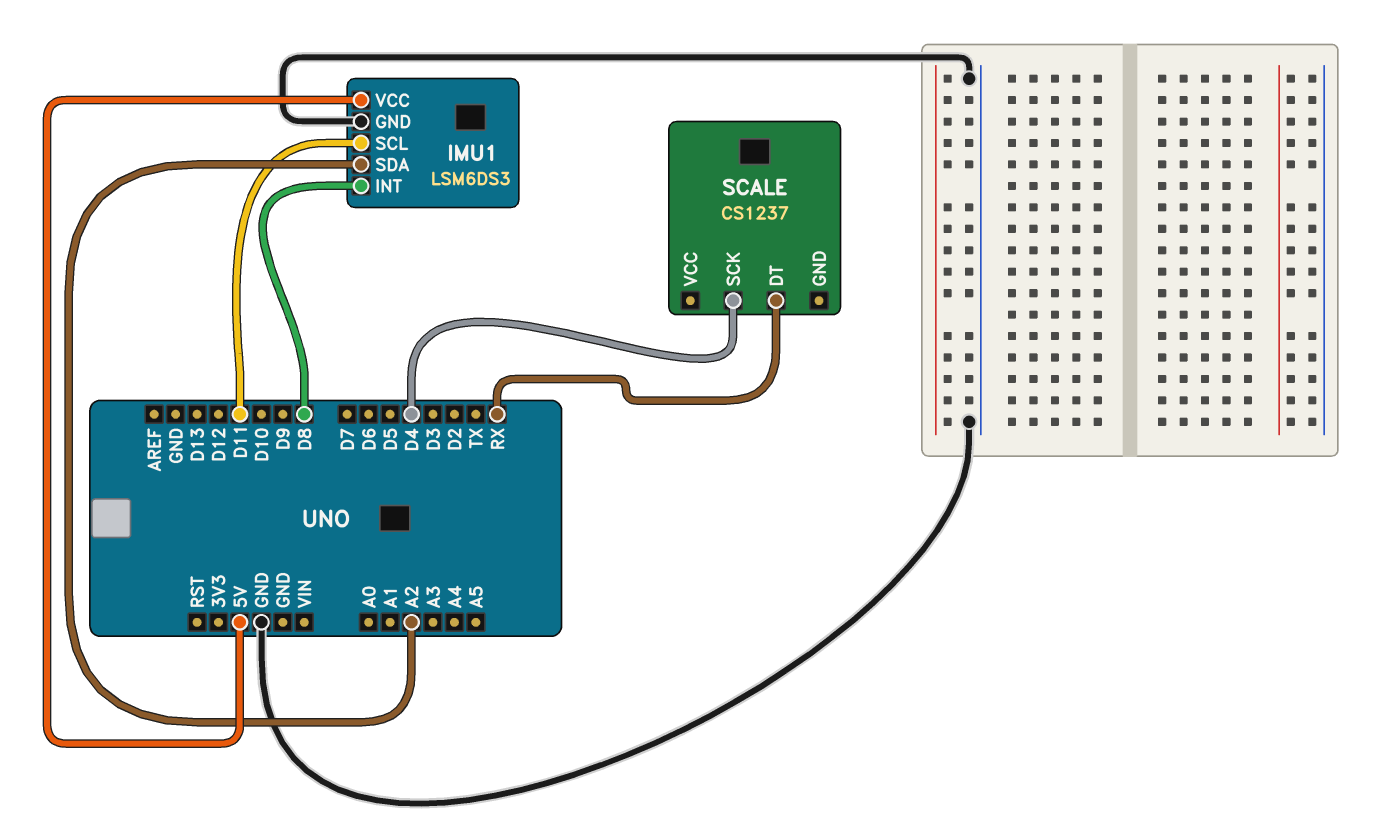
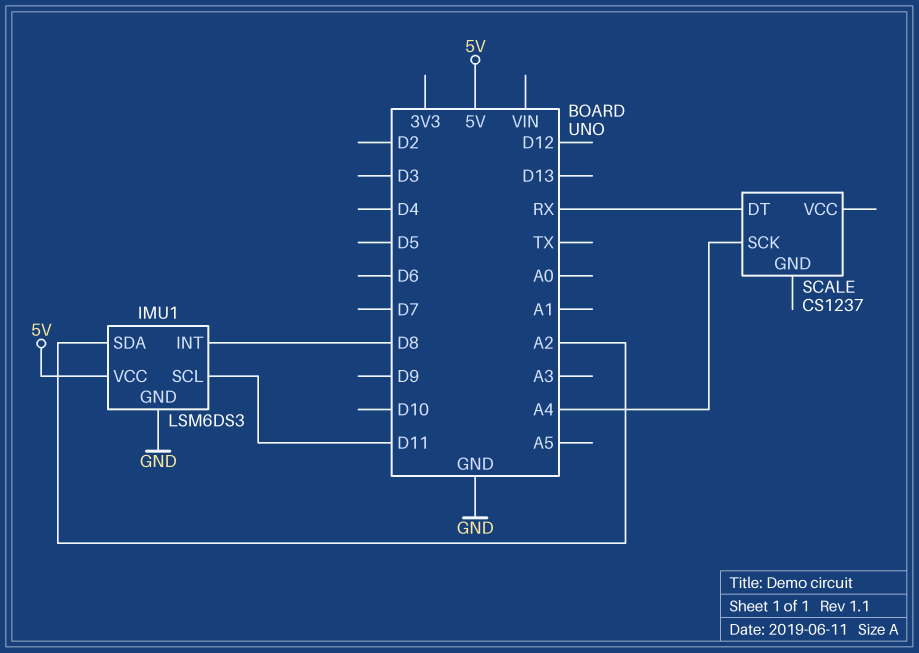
SCALE pin SCK: D4 -> A4

